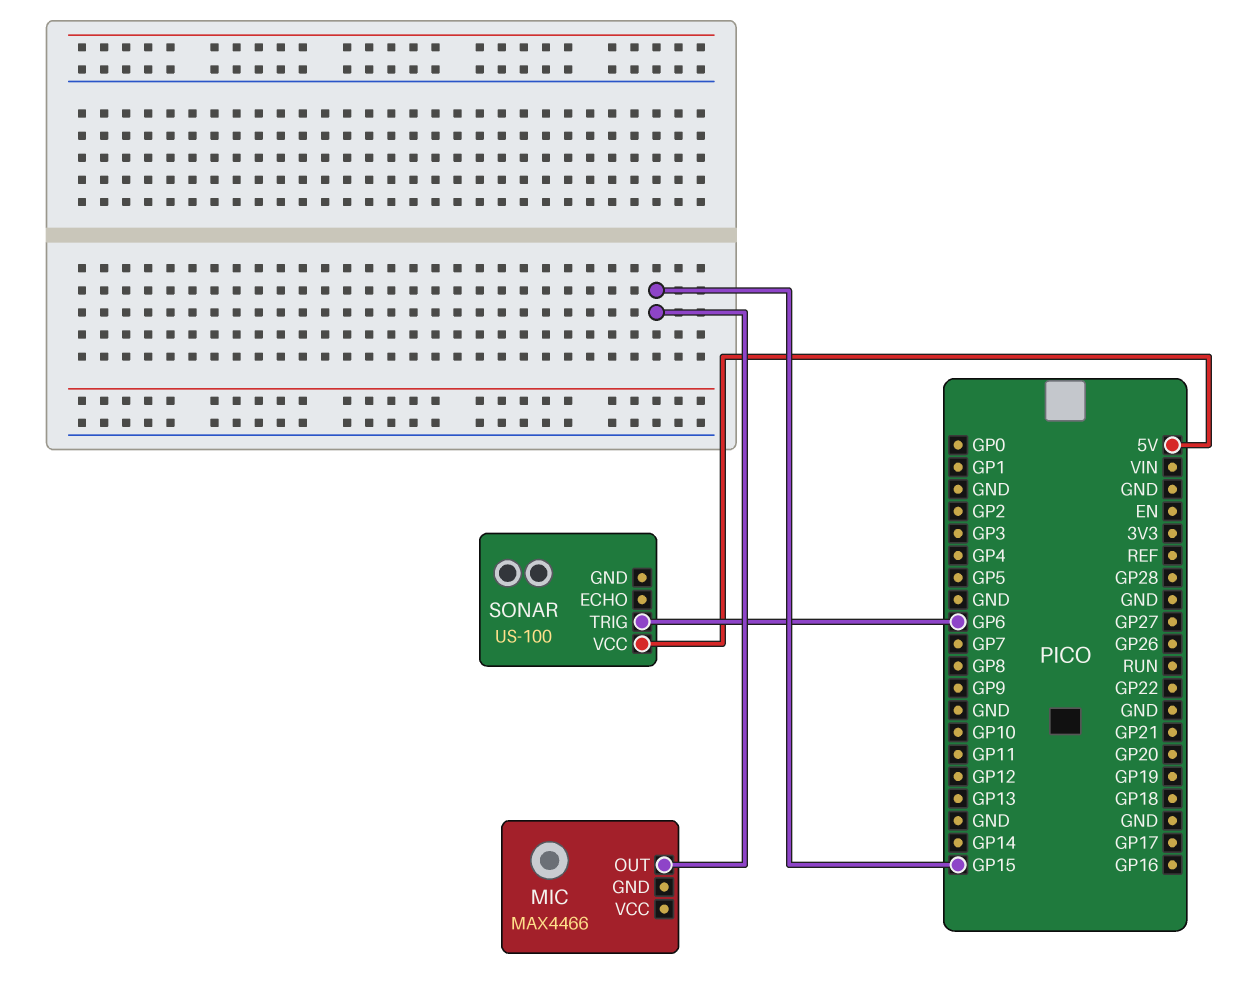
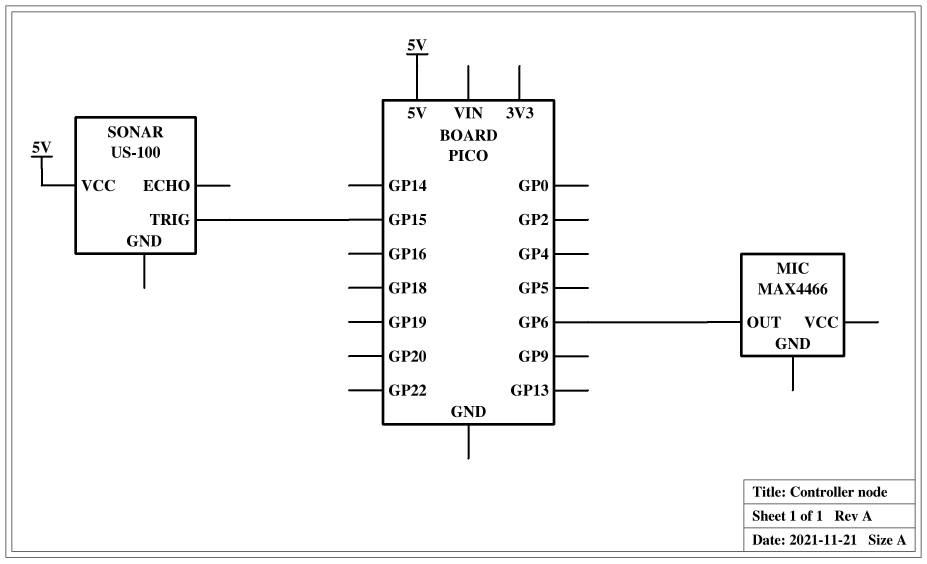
MIC pin OUT: GP15 -> GP6
SONAR pin TRIG: GP6 -> GP15

